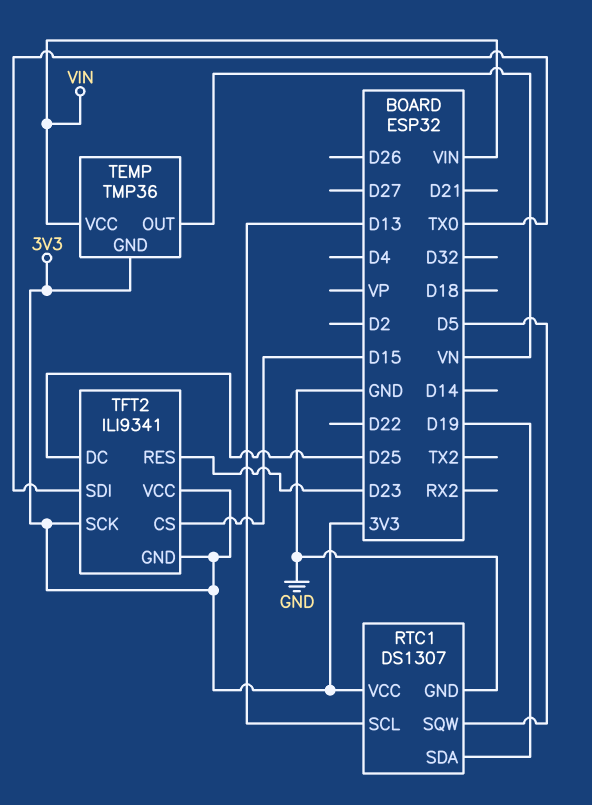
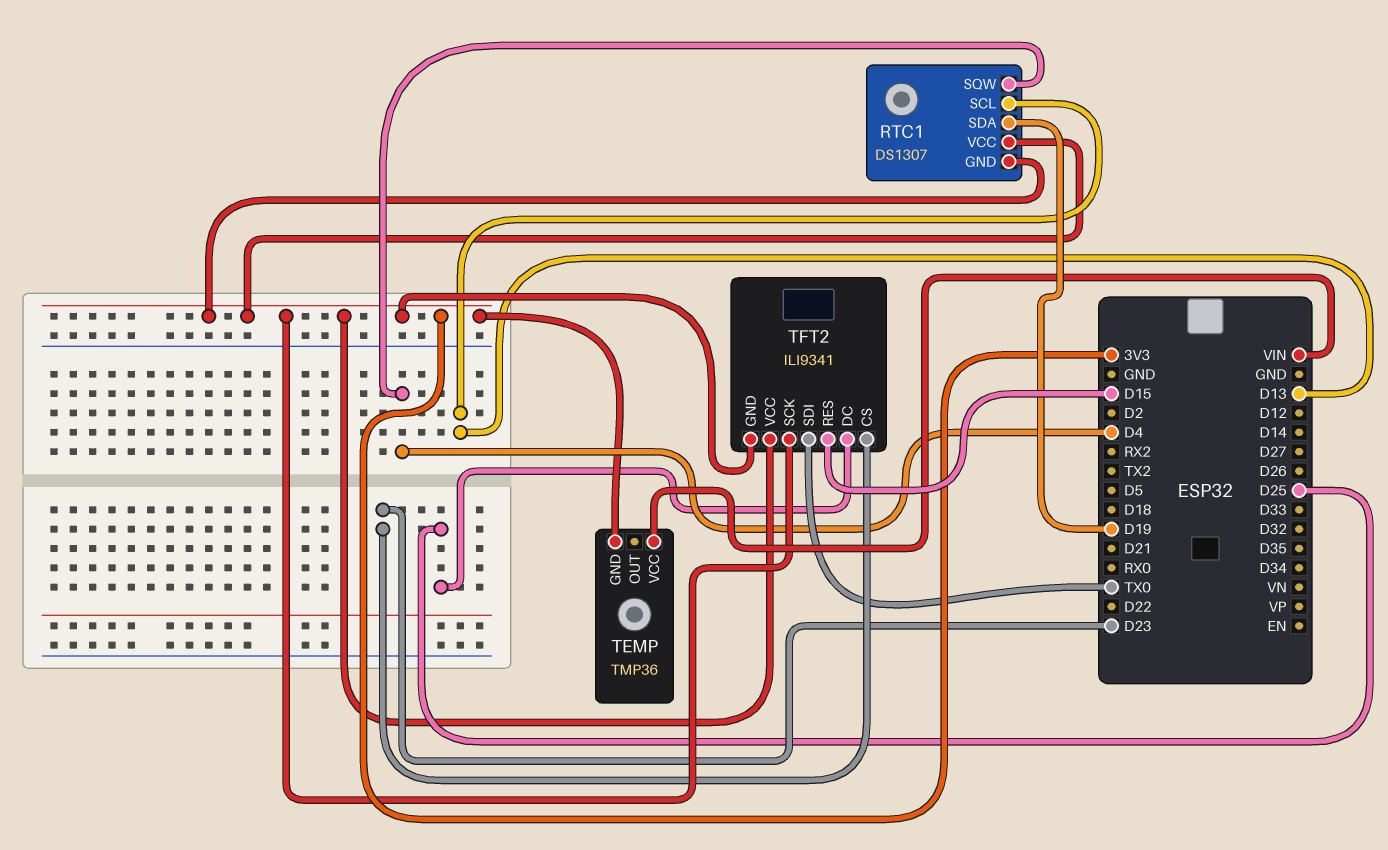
RTC1 pin GND: GND -> 3V3
RTC1 pin SQW: D5 -> D4
TEMP pin OUT: VN -> none
TFT2 pin CS: D15 -> D23
TFT2 pin RES: D23 -> D15

